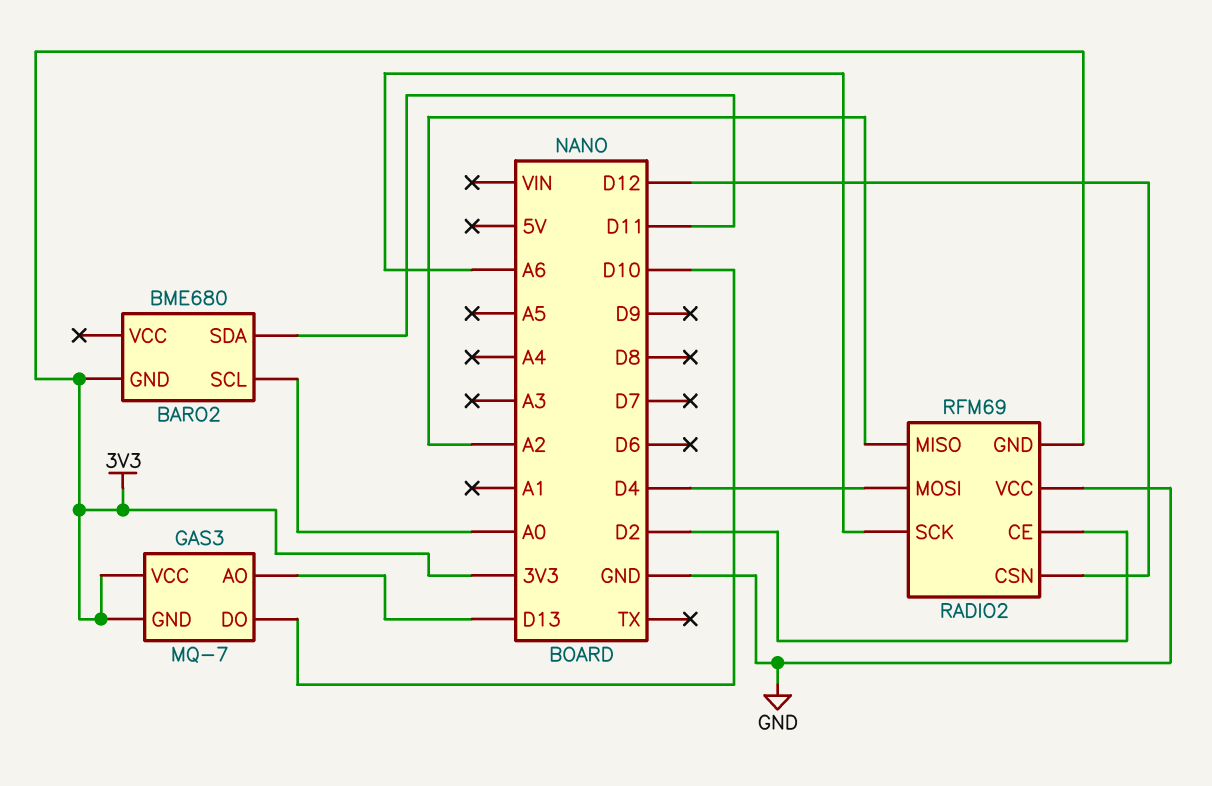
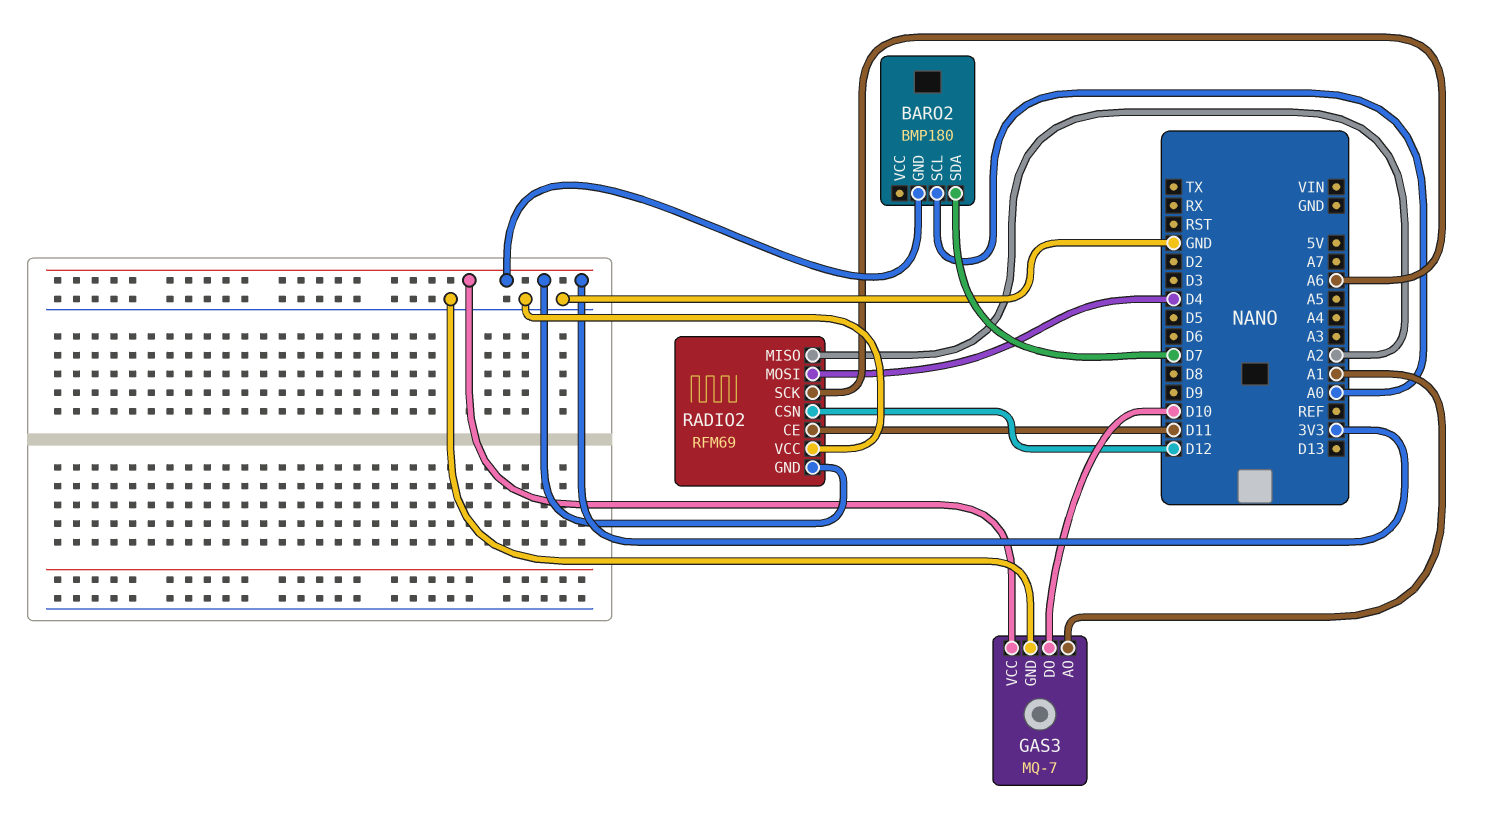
BARO2: BME680 -> BMP180
BARO2 pin SDA: D11 -> D7
GAS3 pin AO: D13 -> A1
GAS3 pin GND: 3V3 -> GND
RADIO2 pin CE: D2 -> D11

